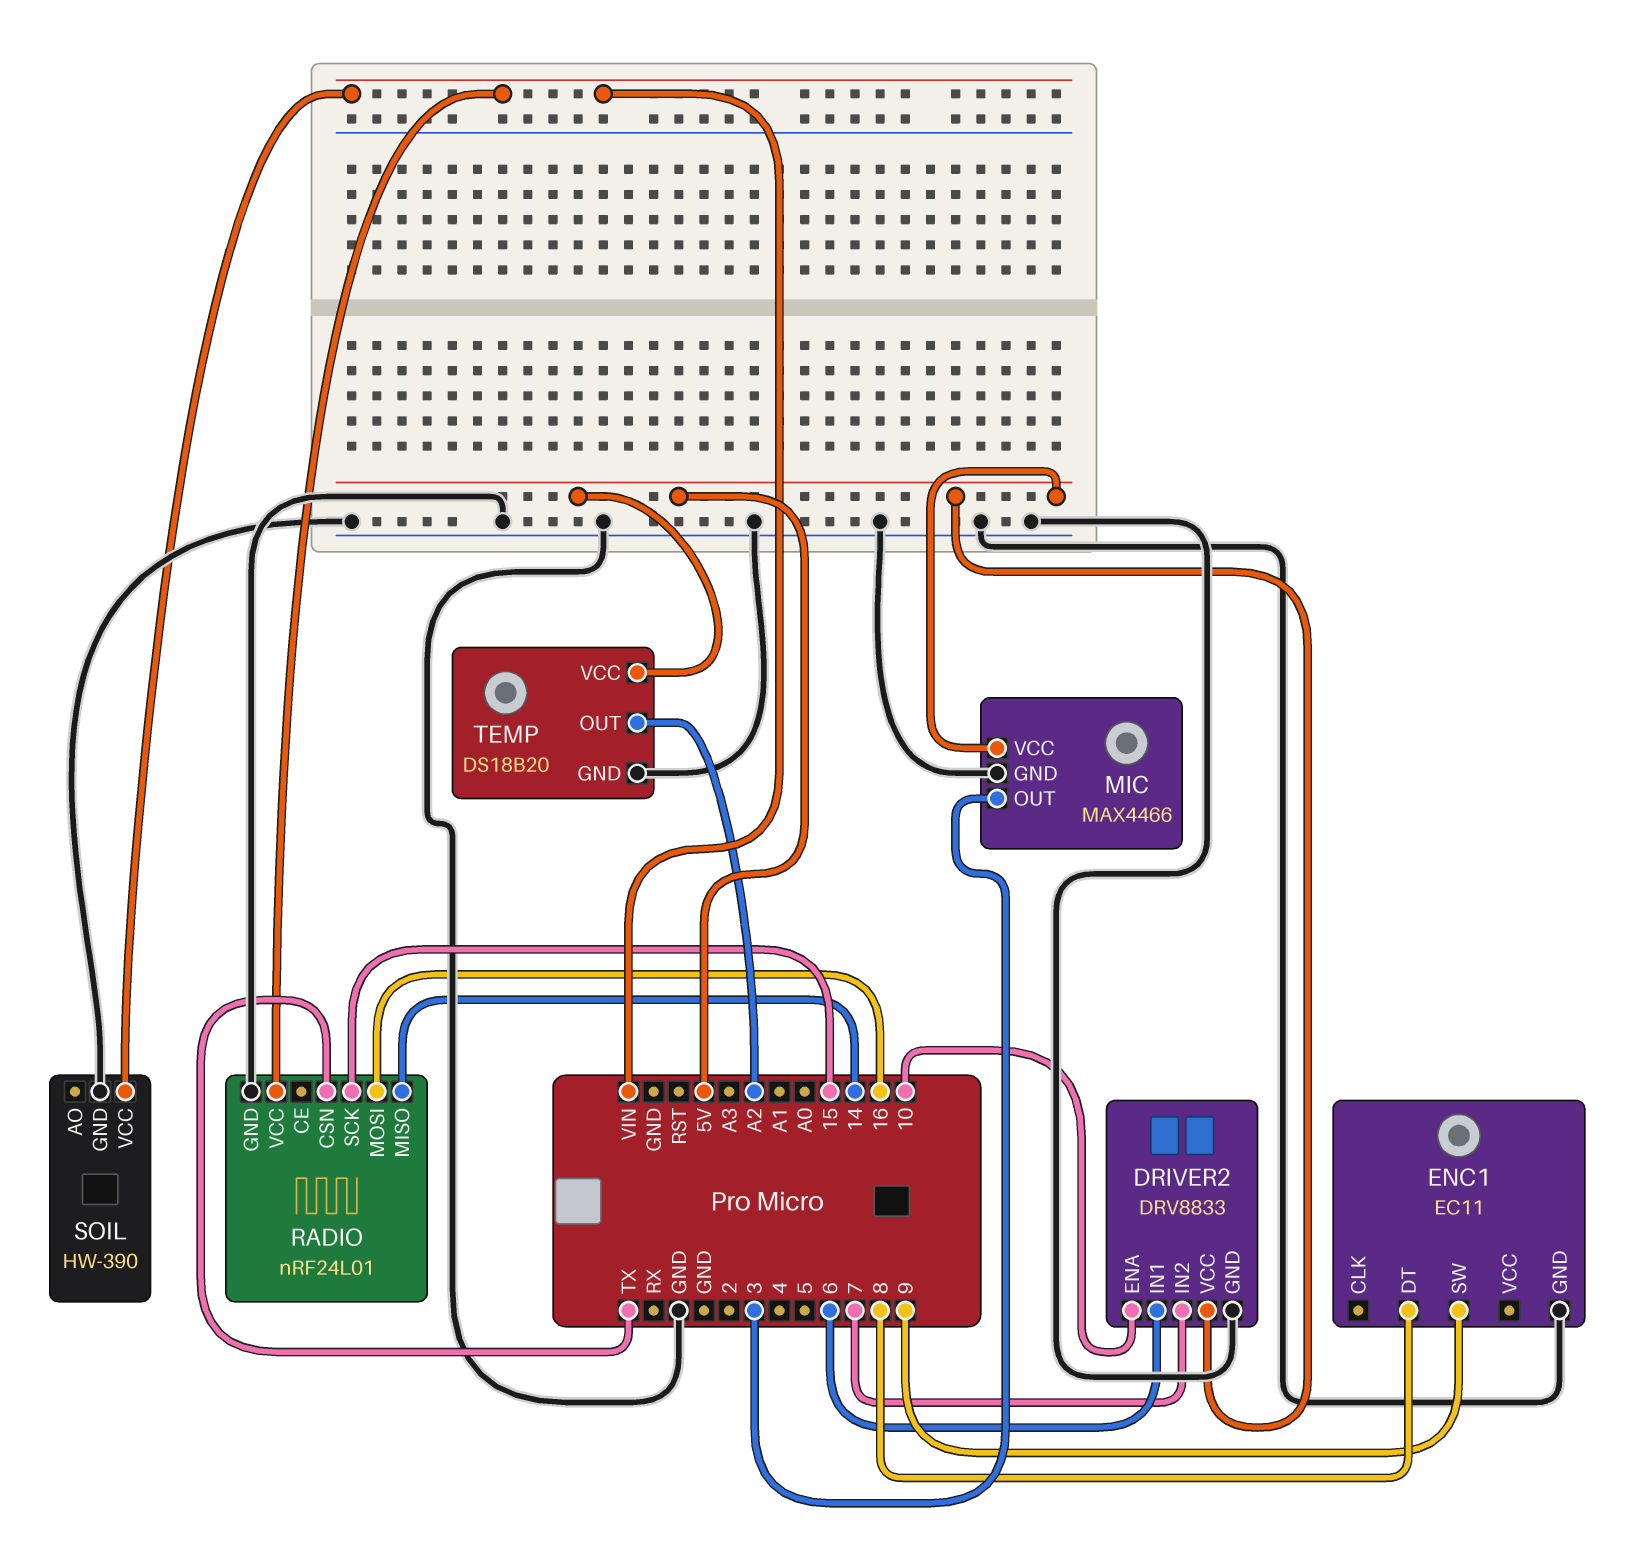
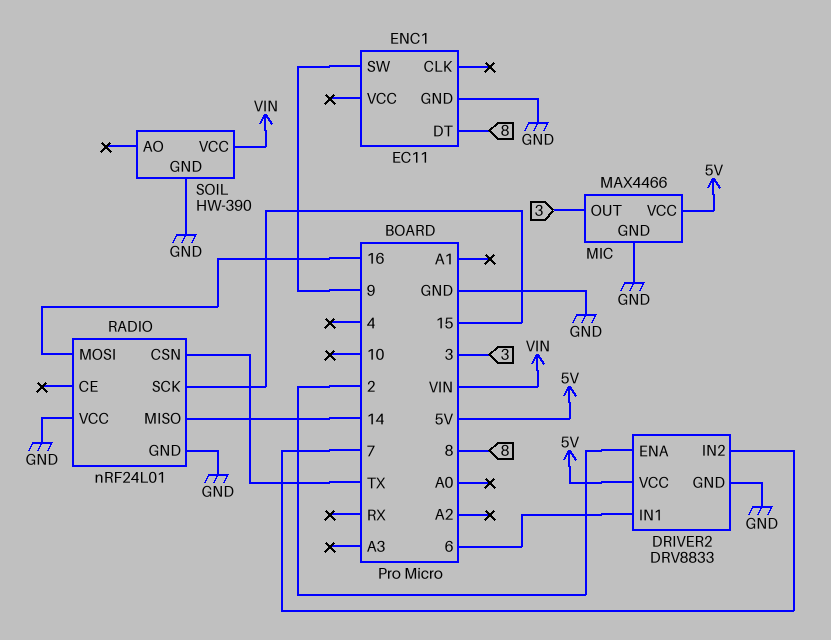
DRIVER2 pin ENA: 10 -> 2
RADIO pin VCC: VIN -> GND
TEMP: DS18B20 -> none
TEMP pin GND: GND -> none
TEMP pin OUT: A2 -> none
TEMP pin VCC: 5V -> none

